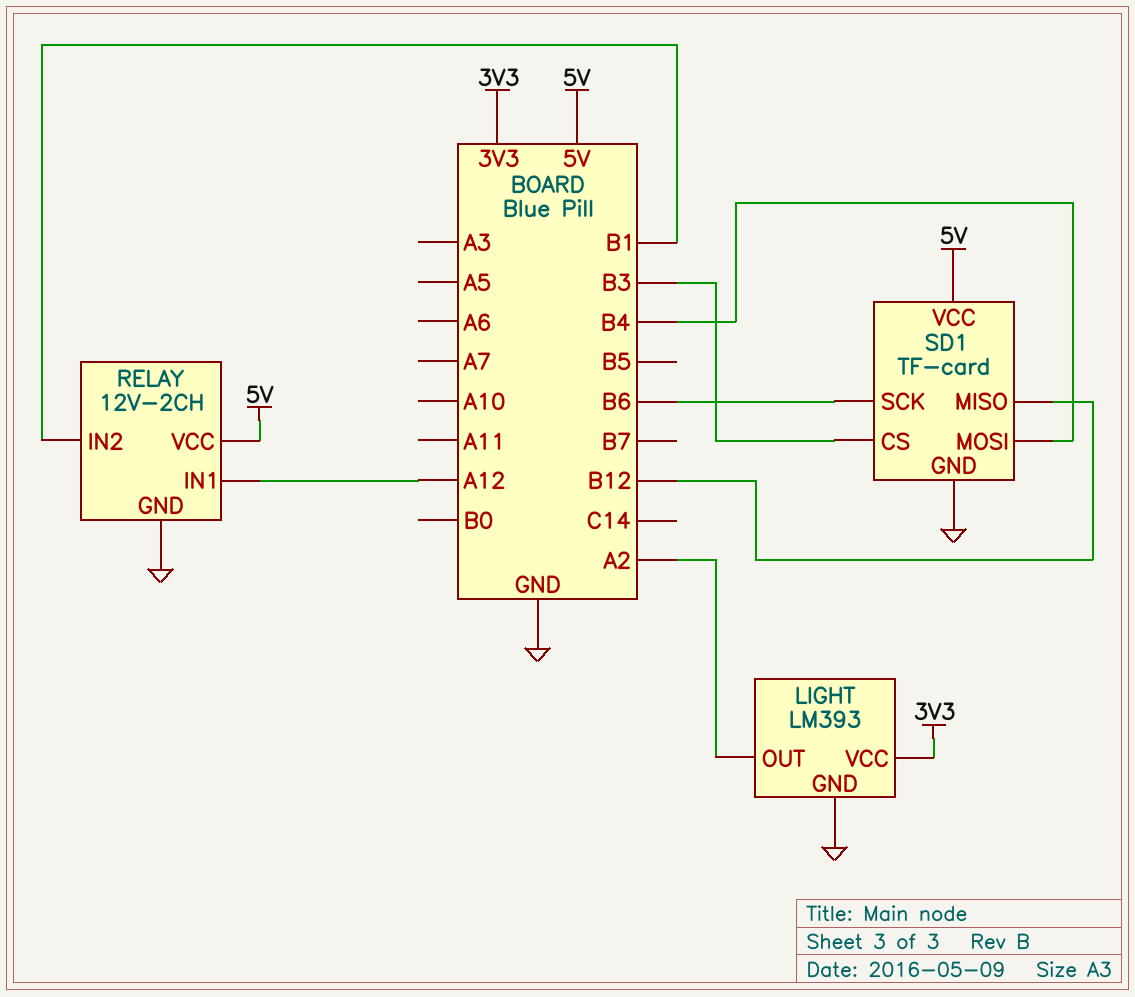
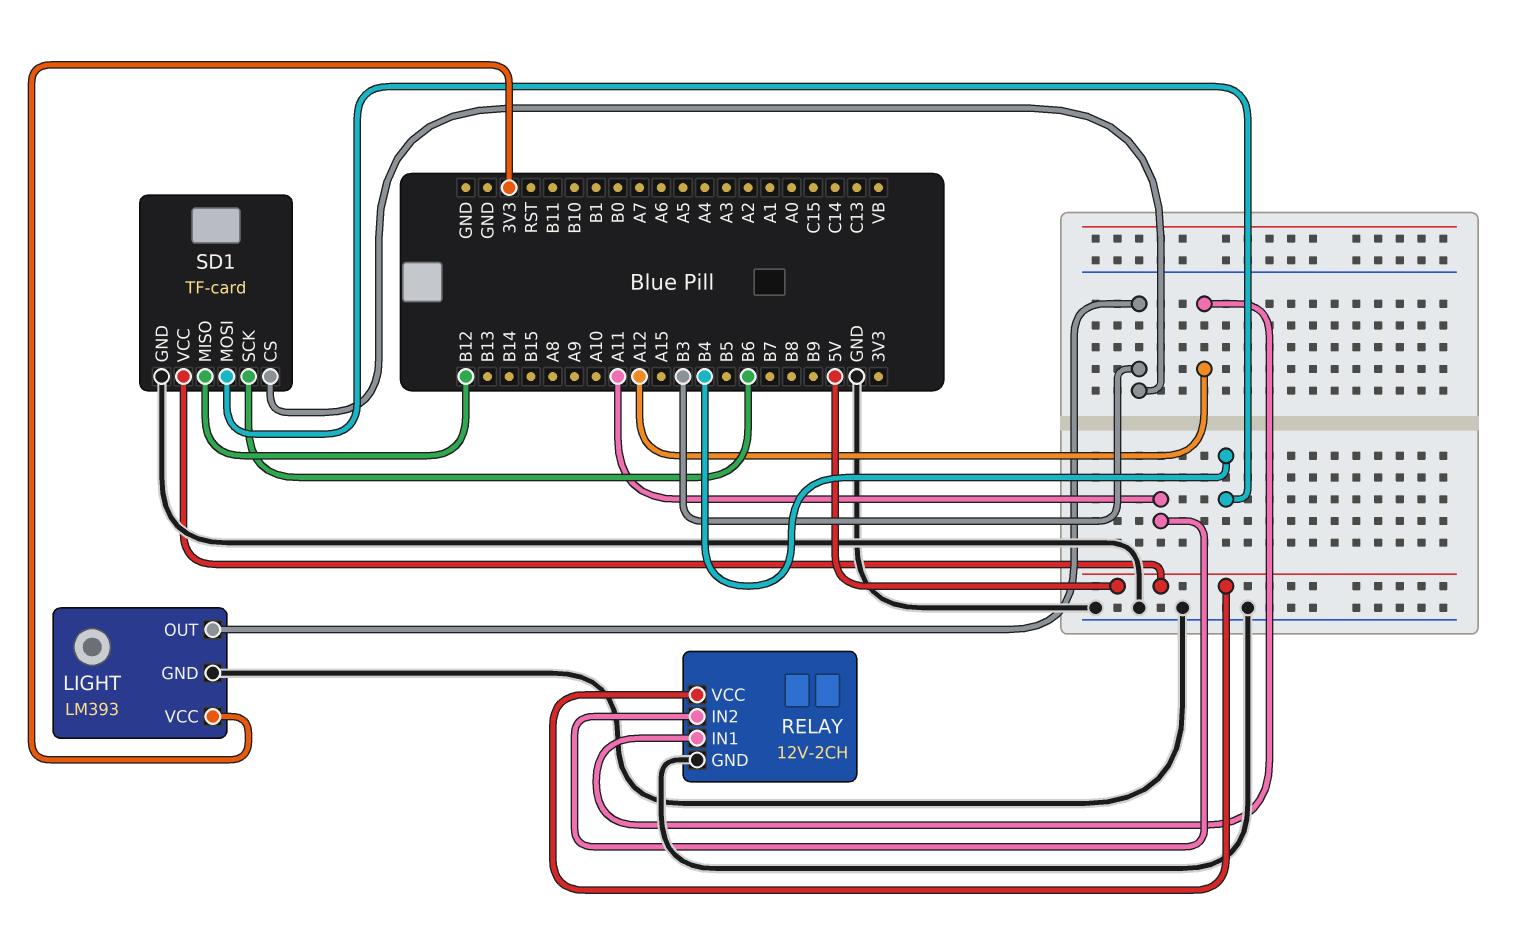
LIGHT pin OUT: A2 -> B3
RELAY pin IN2: B1 -> A11

